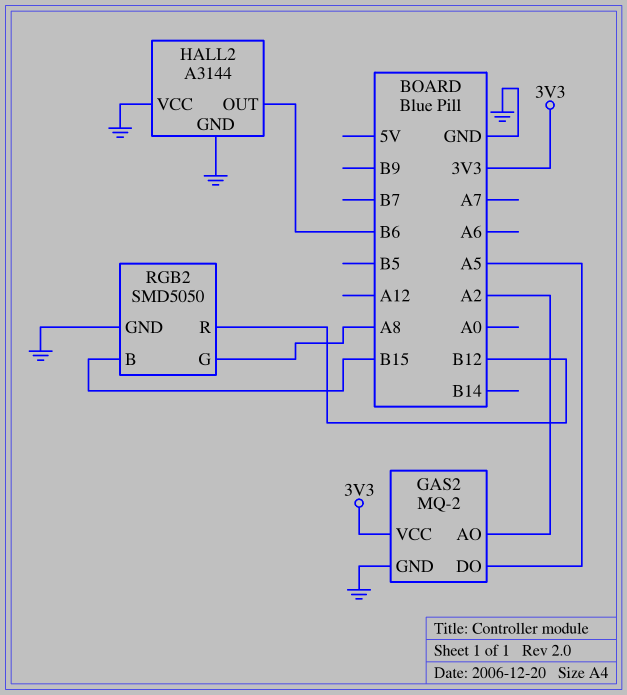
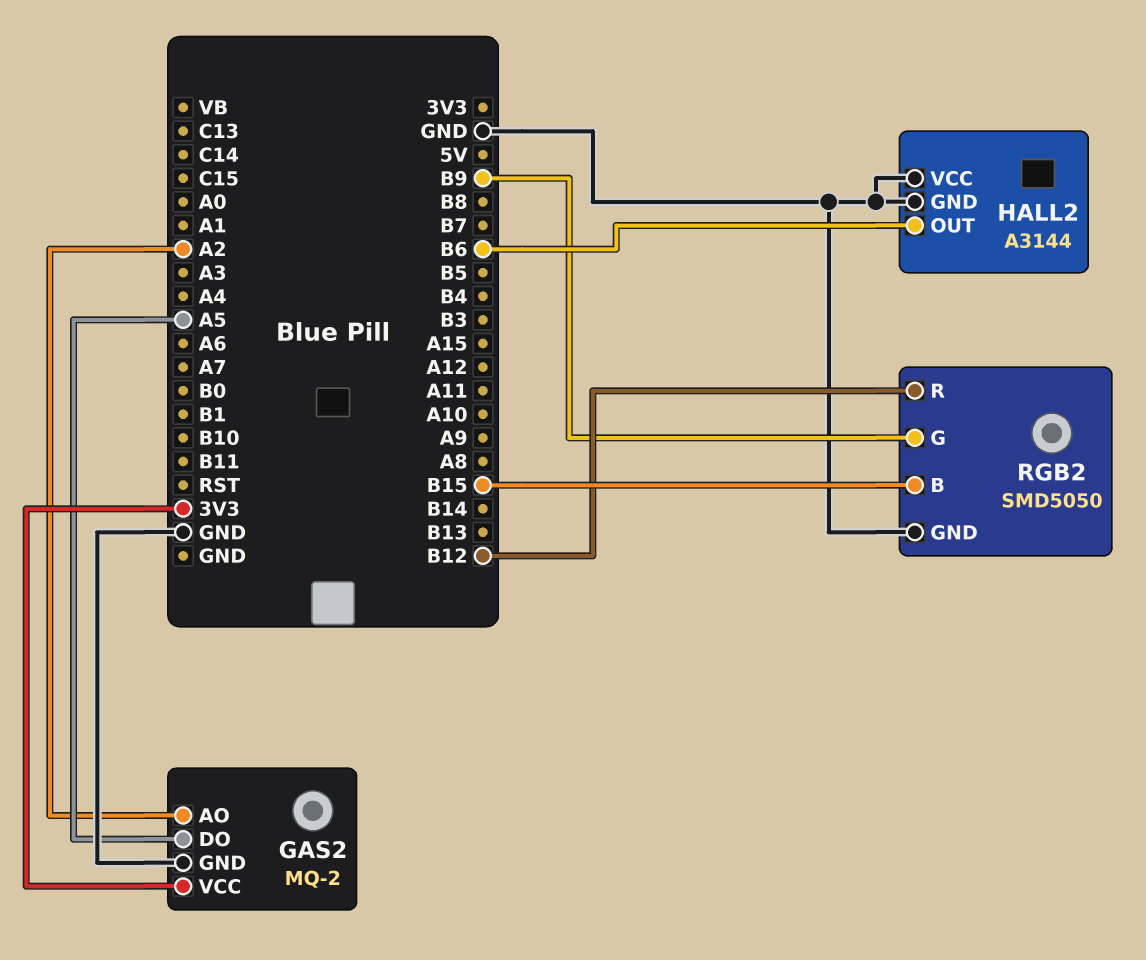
RGB2 pin G: A8 -> B9

